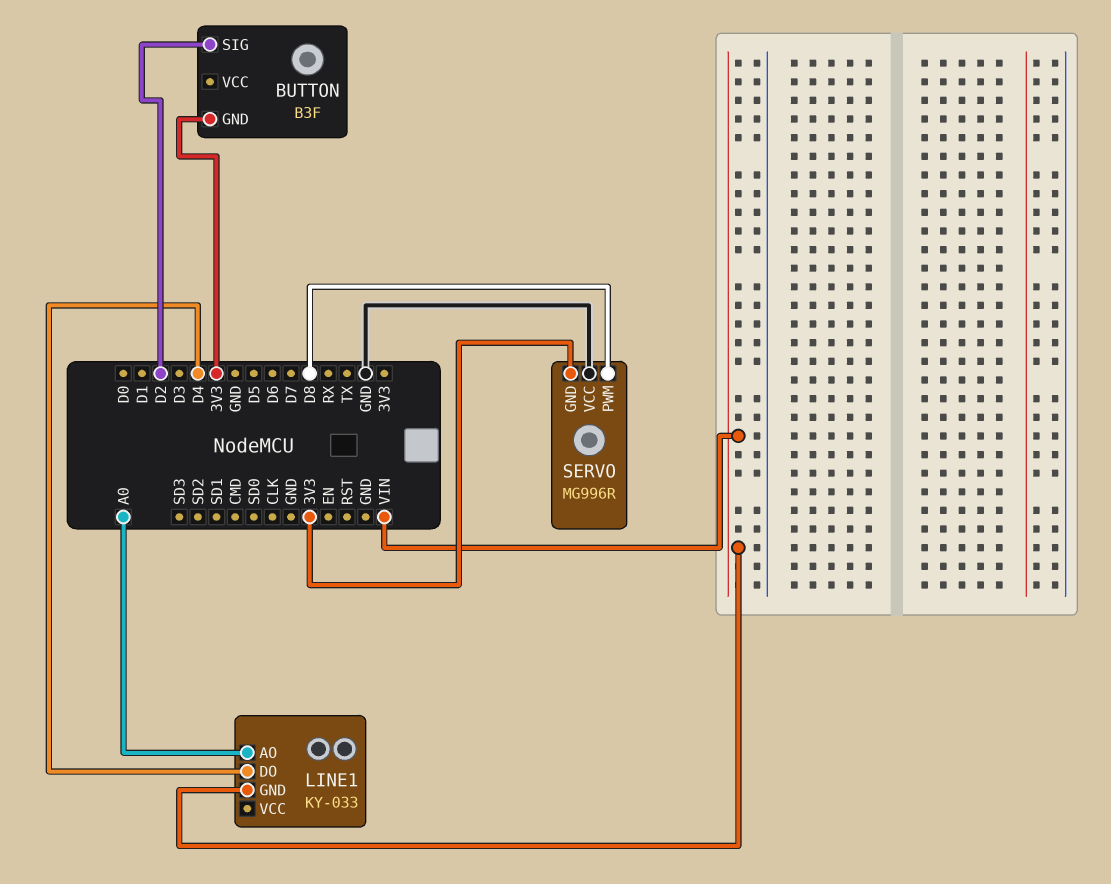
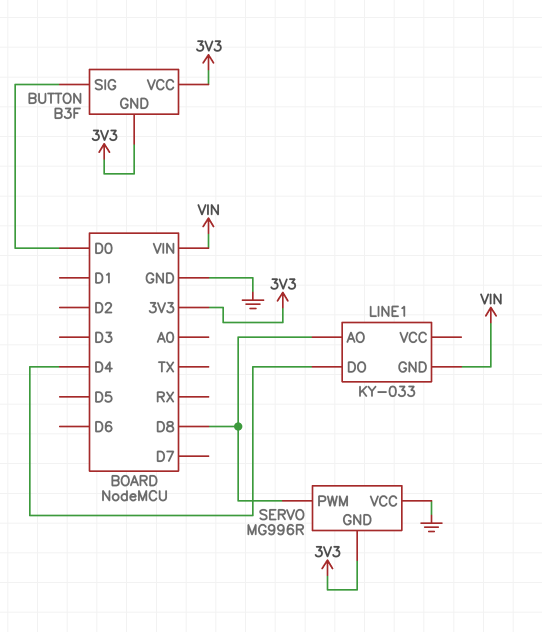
BUTTON pin SIG: D2 -> D0
BUTTON pin VCC: none -> 3V3
LINE1 pin AO: A0 -> D8

